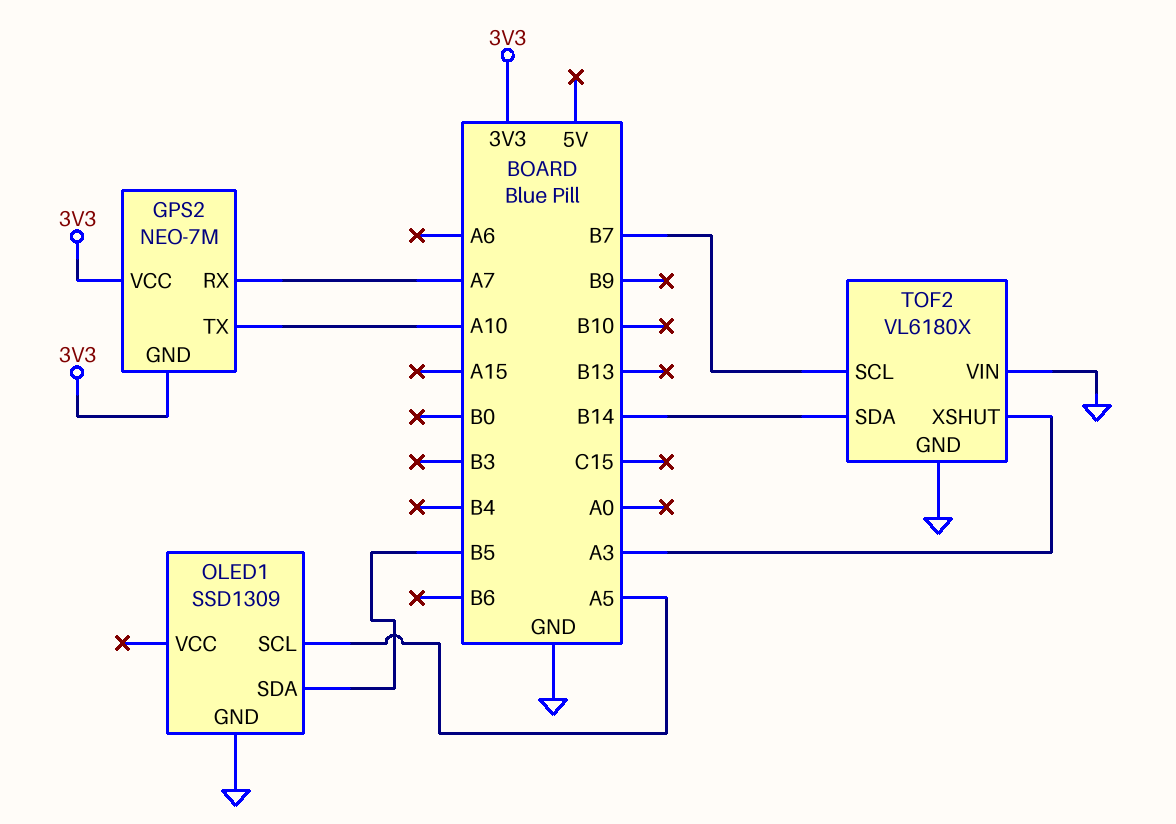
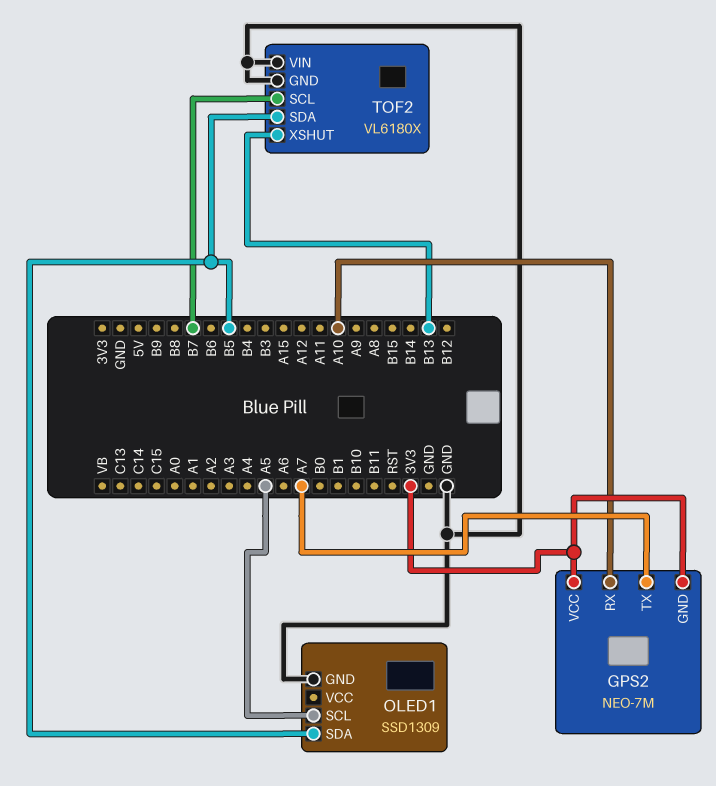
GPS2 pin RX: A7 -> A10
GPS2 pin TX: A10 -> A7
TOF2 pin SDA: B14 -> B5
TOF2 pin XSHUT: A3 -> B13

